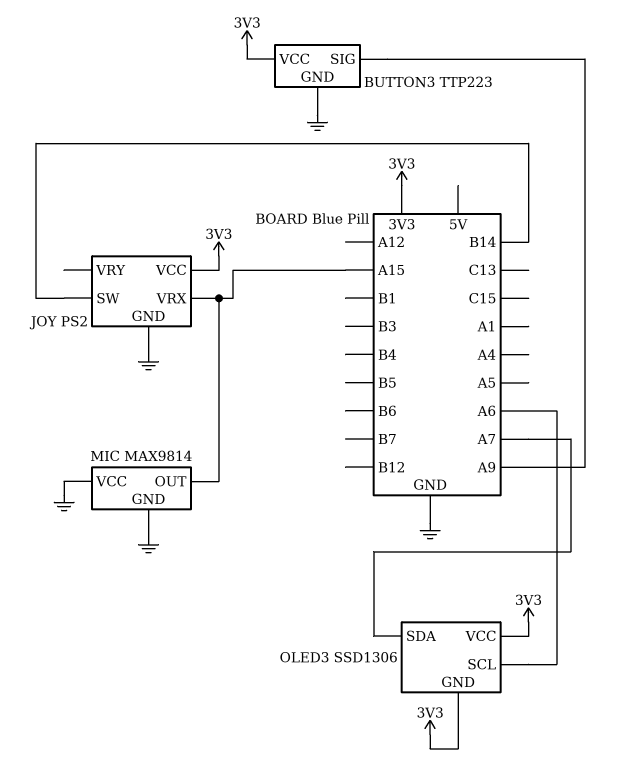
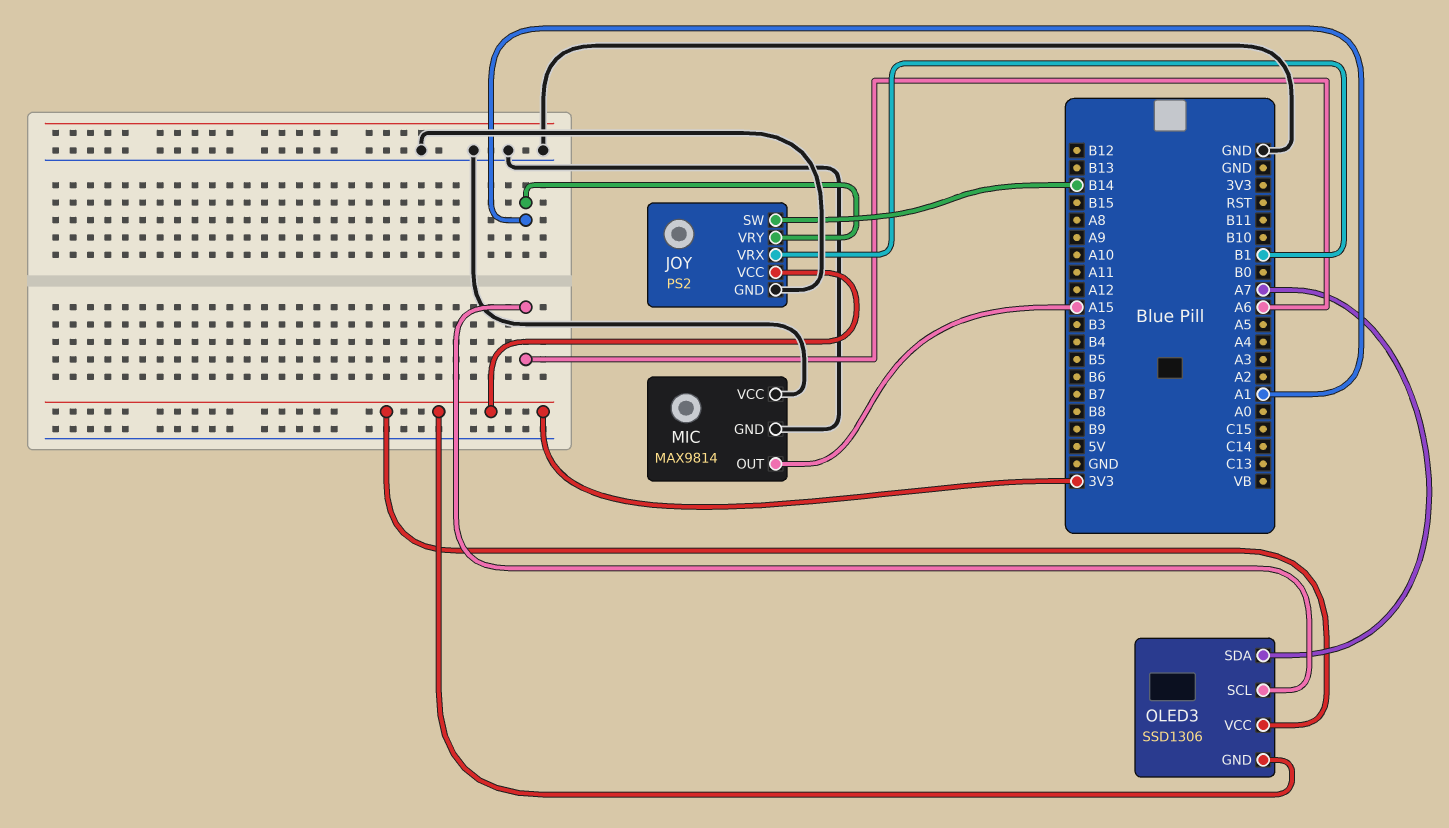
BUTTON3: TTP223 -> none
BUTTON3 pin GND: GND -> none
BUTTON3 pin SIG: A9 -> none
BUTTON3 pin VCC: 3V3 -> none
JOY pin VRX: A15 -> B1
JOY pin VRY: none -> A1

